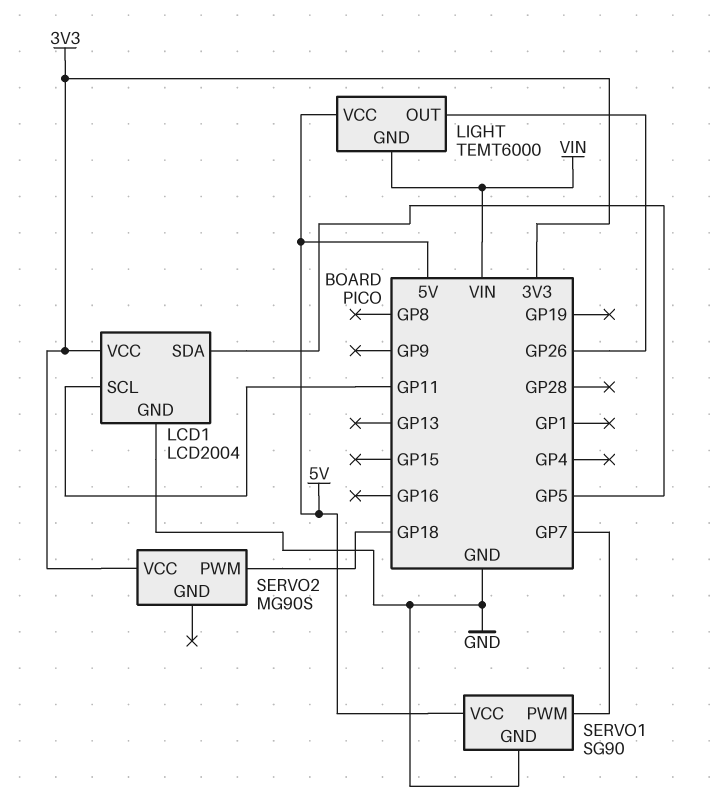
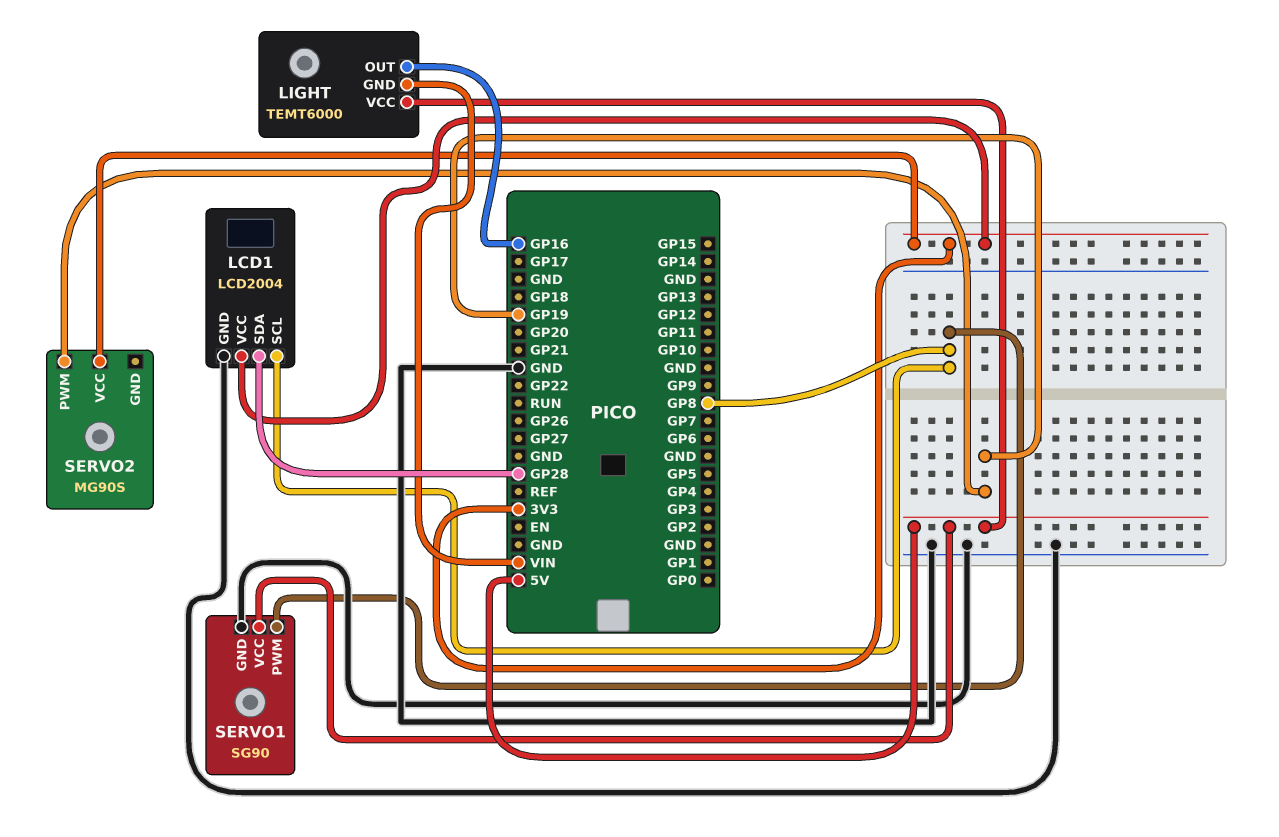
LCD1 pin SCL: GP11 -> GP8
LCD1 pin SDA: GP5 -> GP28
LIGHT pin OUT: GP26 -> GP16
SERVO1 pin PWM: GP7 -> GP8
SERVO2 pin PWM: GP18 -> GP19

